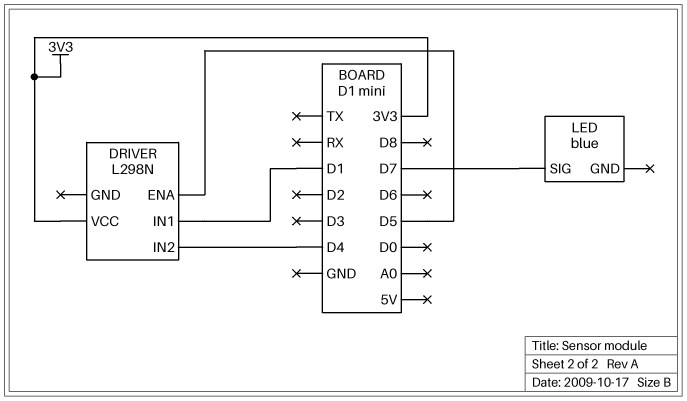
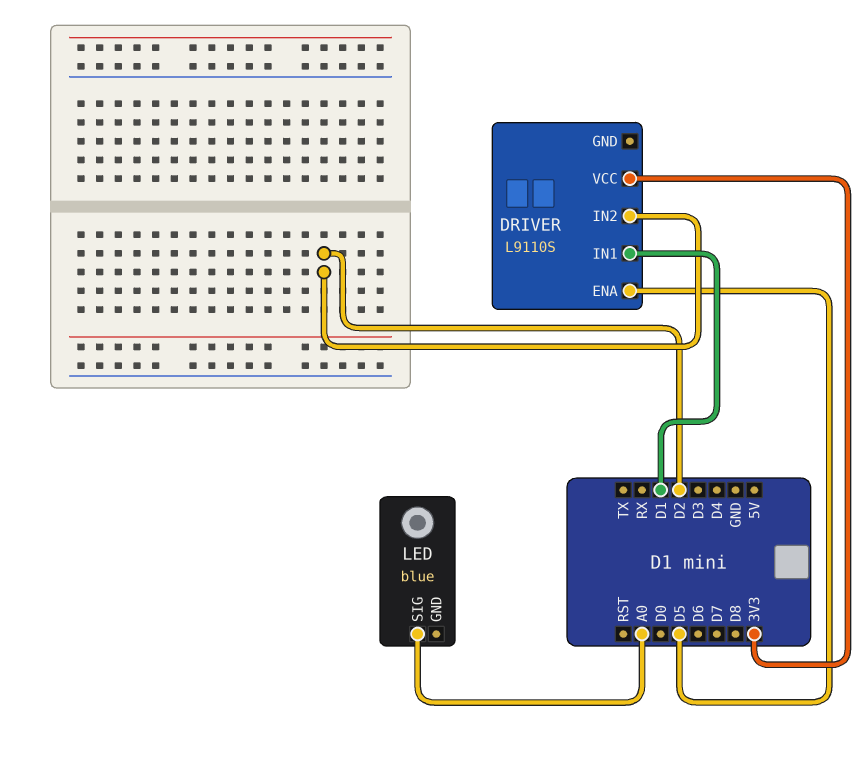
DRIVER: L298N -> L9110S
DRIVER pin IN2: D4 -> D2
LED pin SIG: D7 -> A0

